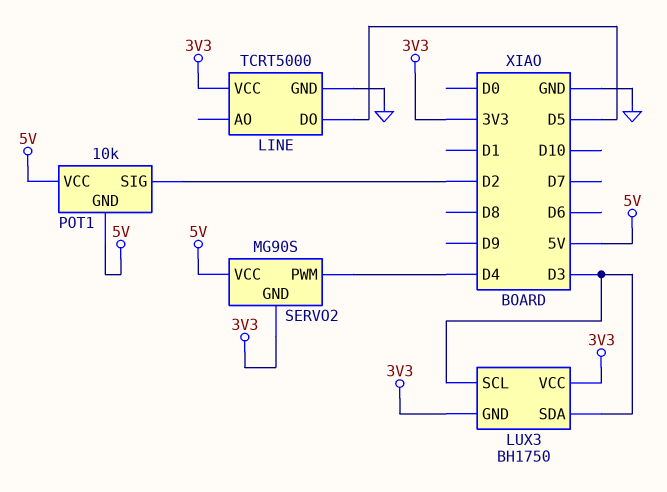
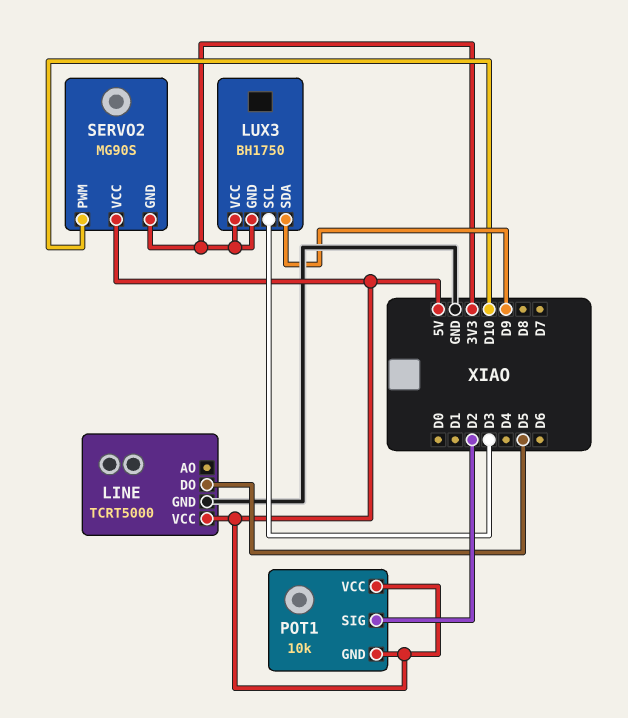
LINE pin VCC: 3V3 -> 5V
LUX3 pin SDA: D3 -> D9
SERVO2 pin PWM: D4 -> D10

